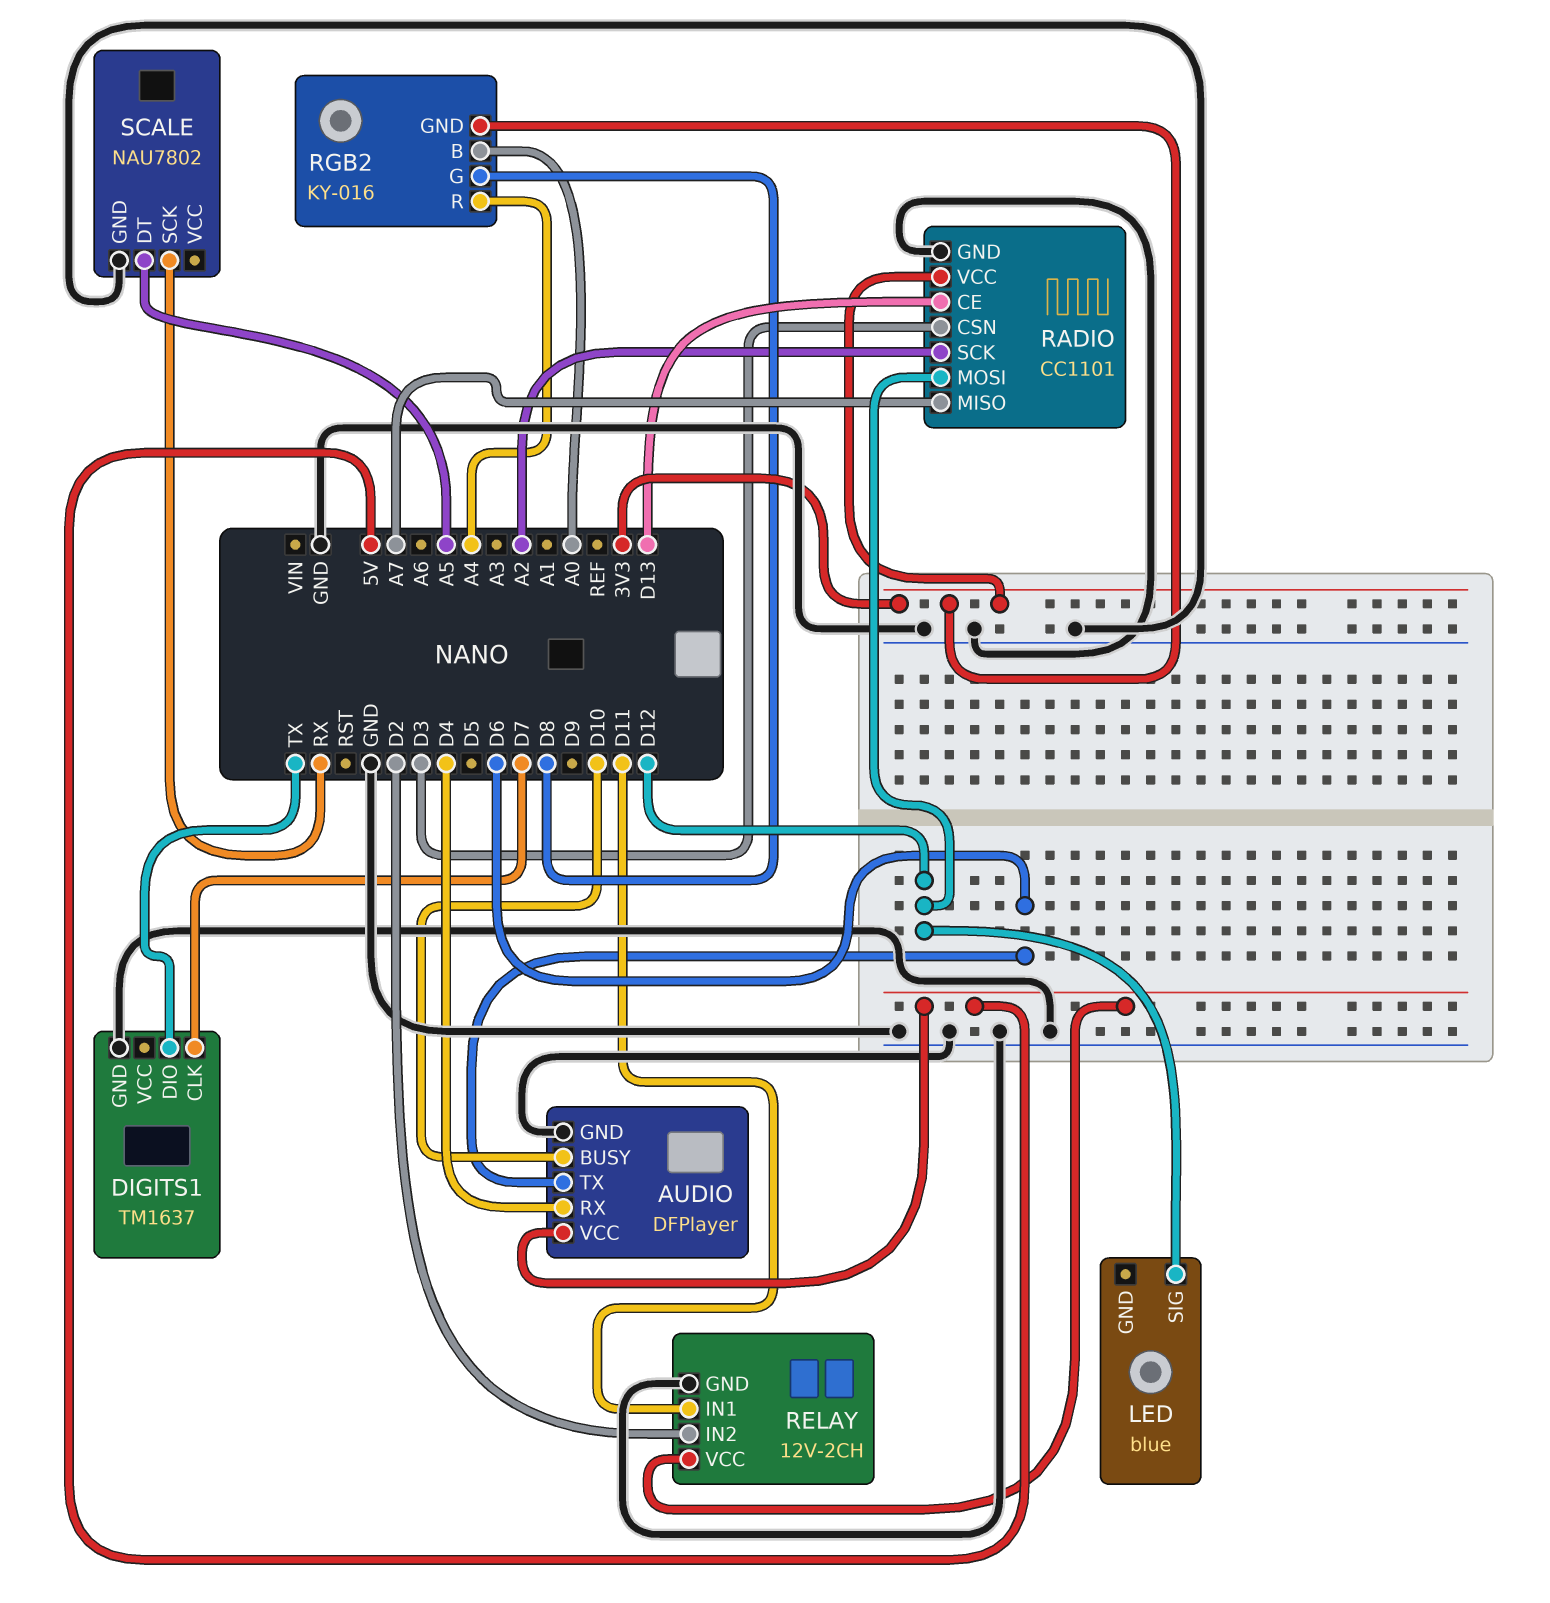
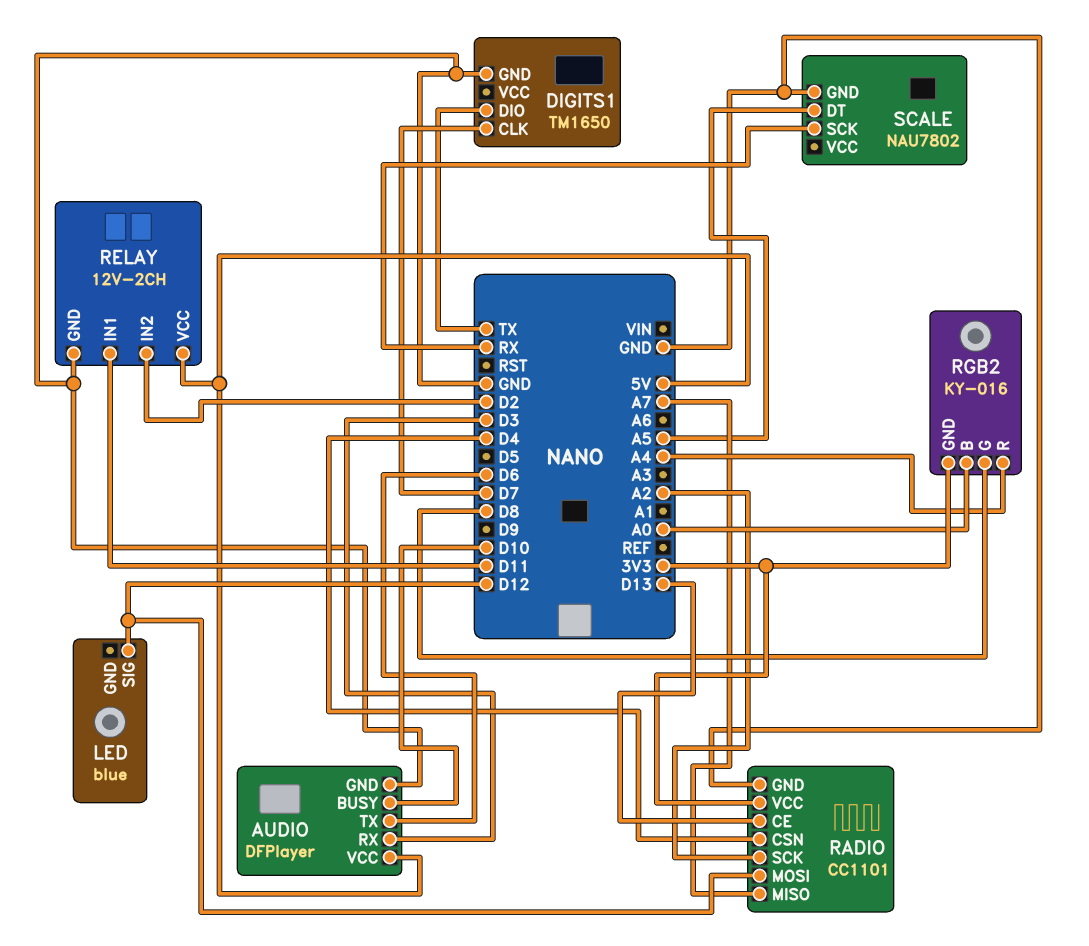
AUDIO pin RX: D4 -> D3
DIGITS1: TM1637 -> TM1650
RADIO pin CSN: D3 -> D4

